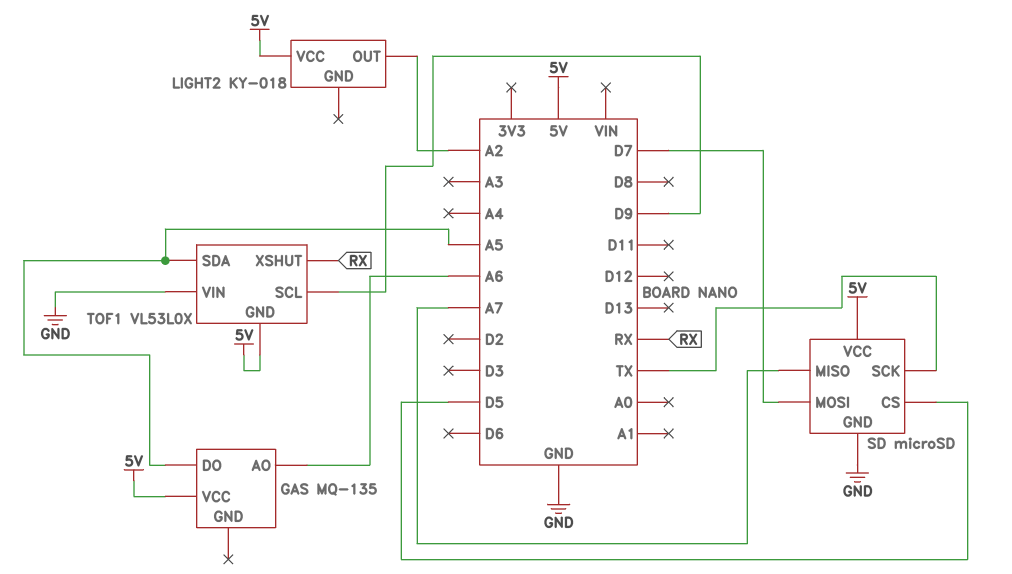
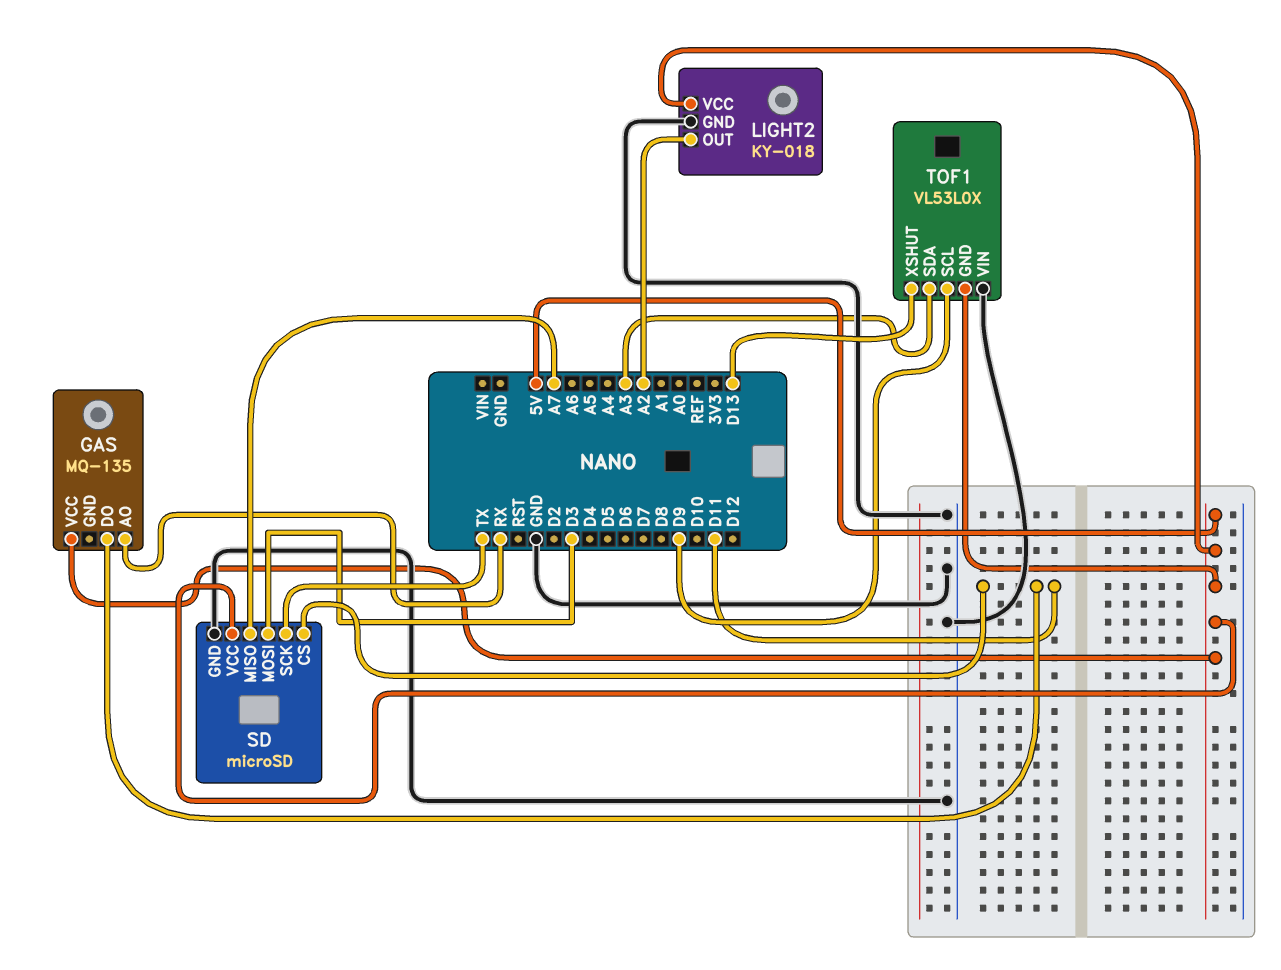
GAS pin AO: A6 -> RX
GAS pin DO: A5 -> D11
LIGHT2 pin GND: none -> GND
SD pin CS: D5 -> D11
SD pin MOSI: D7 -> D3
TOF1 pin SDA: A5 -> A3
TOF1 pin XSHUT: RX -> D13

